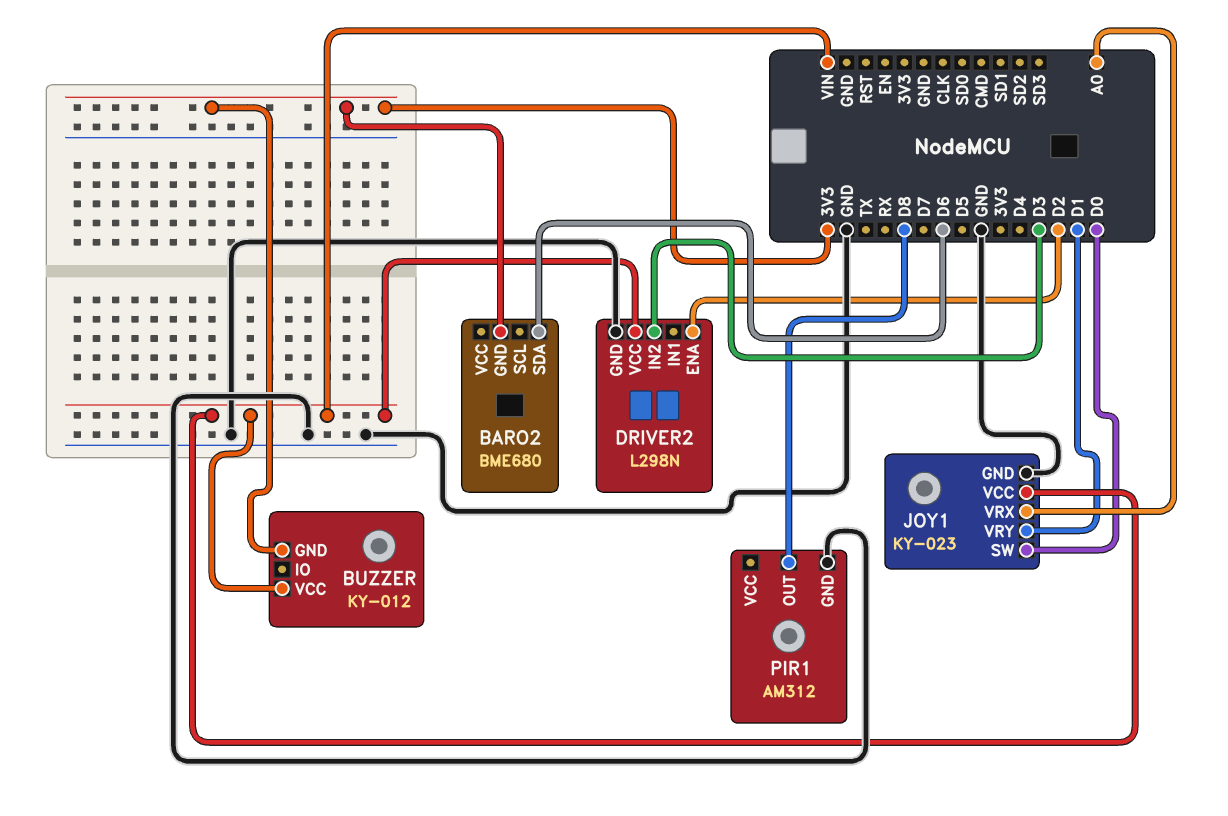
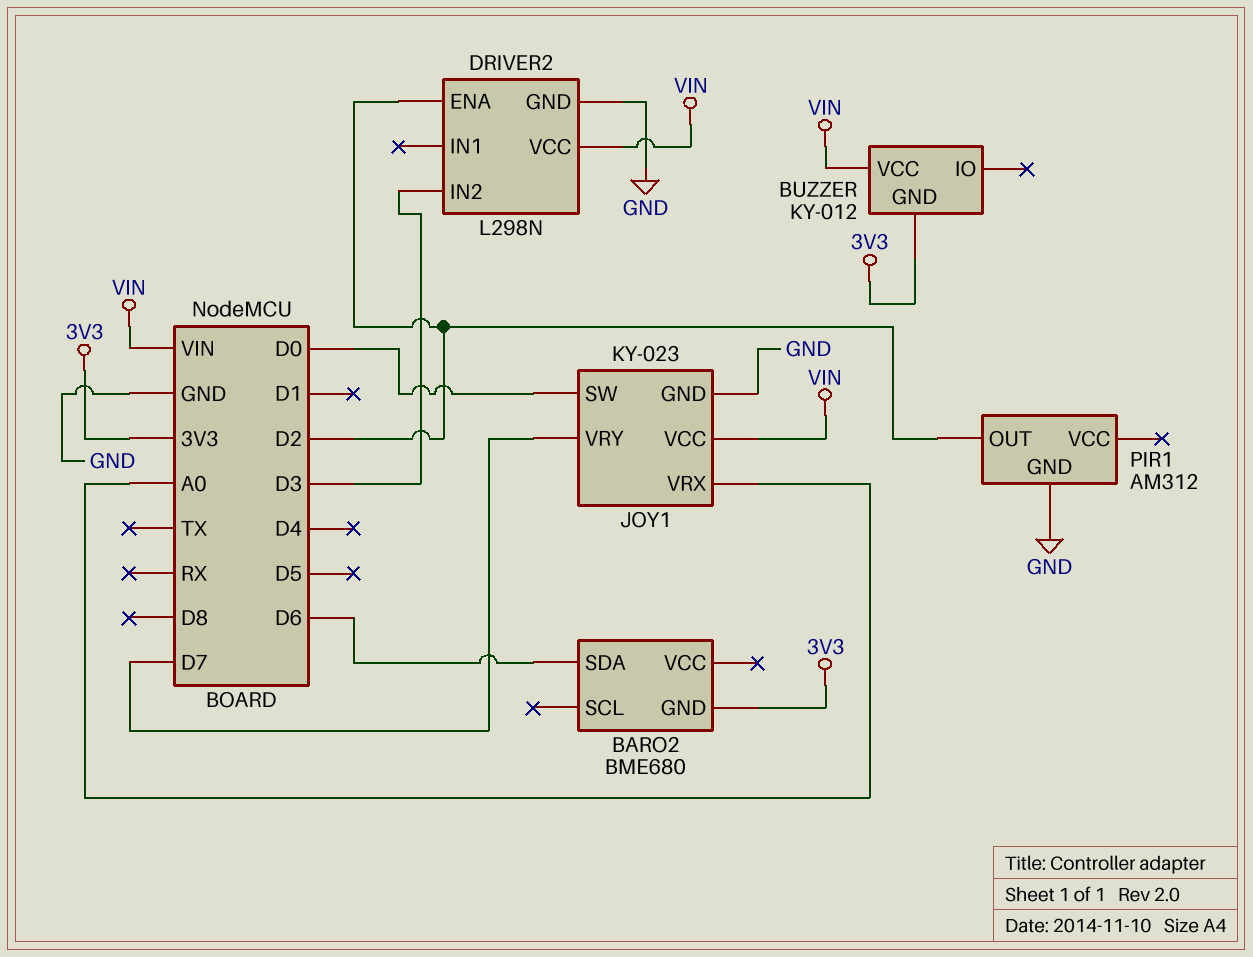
JOY1 pin VRY: D1 -> D7
PIR1 pin OUT: D8 -> D2

